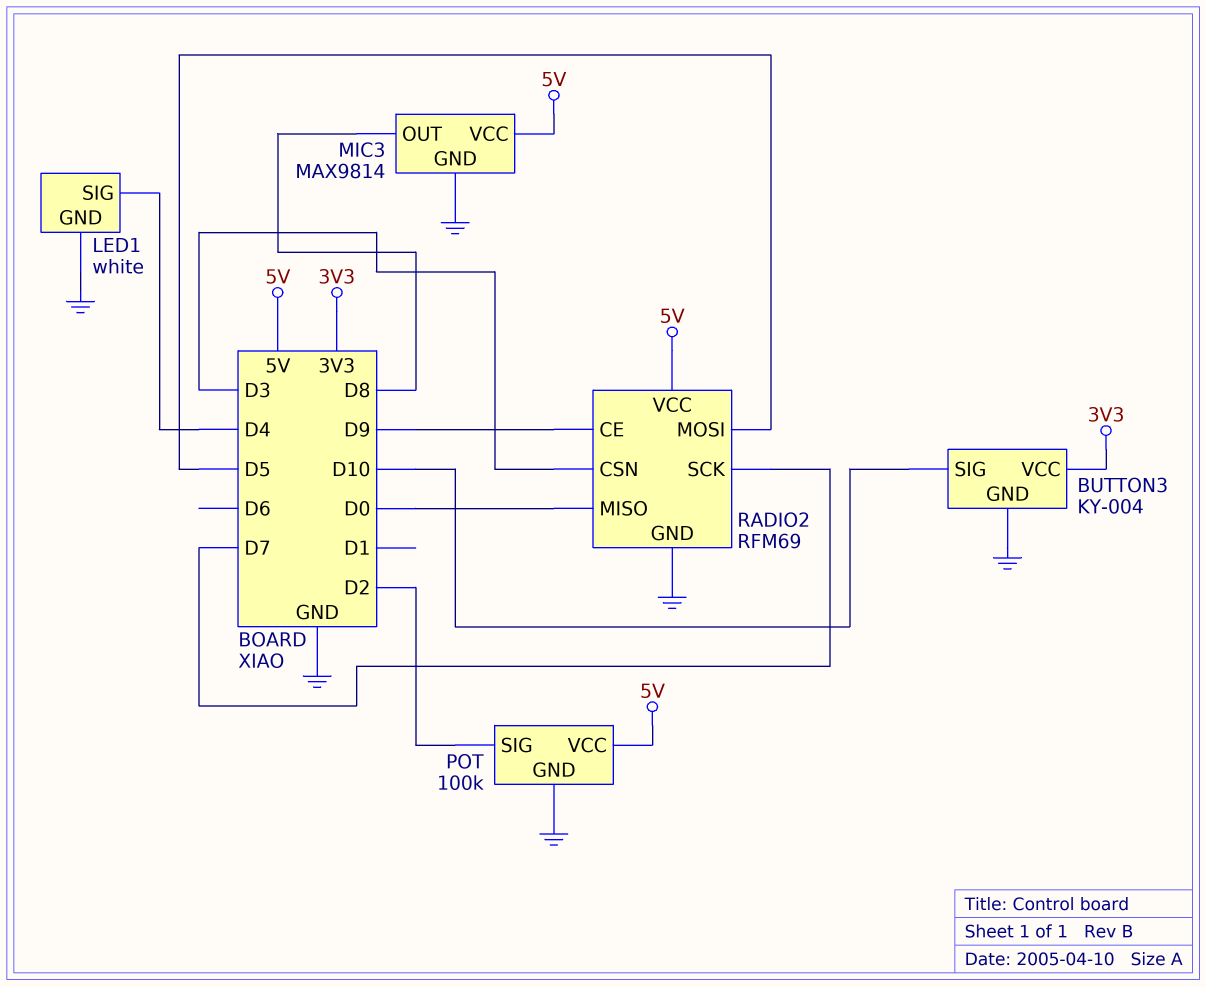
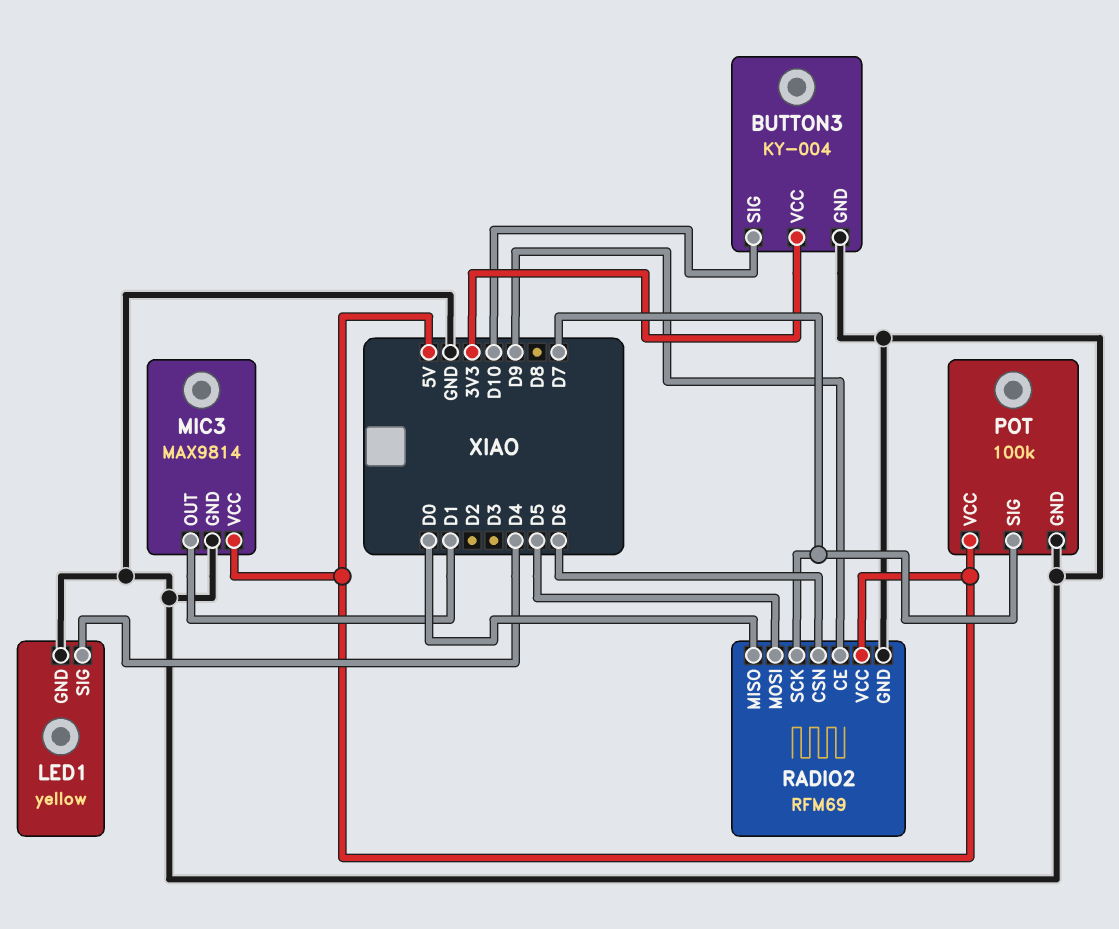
LED1: white -> yellow
MIC3 pin OUT: D8 -> D1
POT pin SIG: D2 -> D7
RADIO2 pin CSN: D3 -> D6

